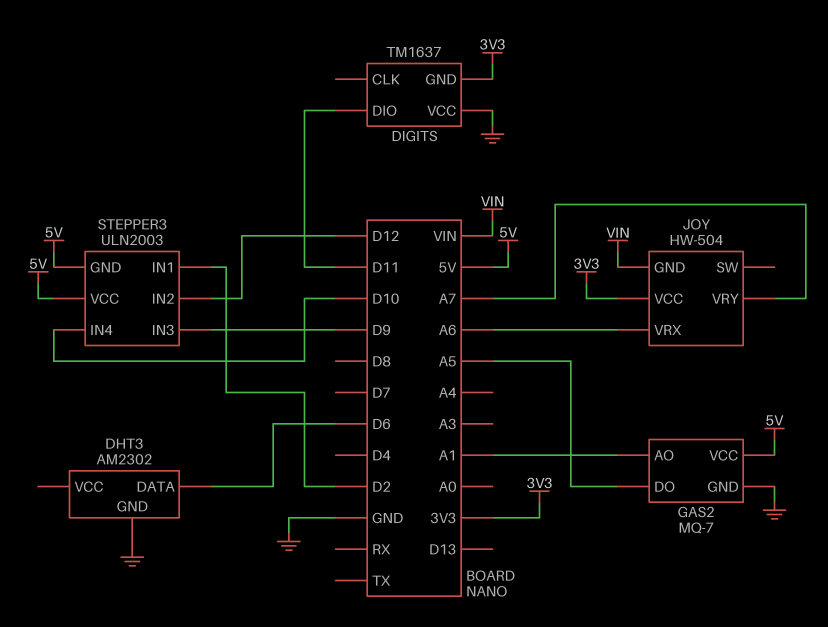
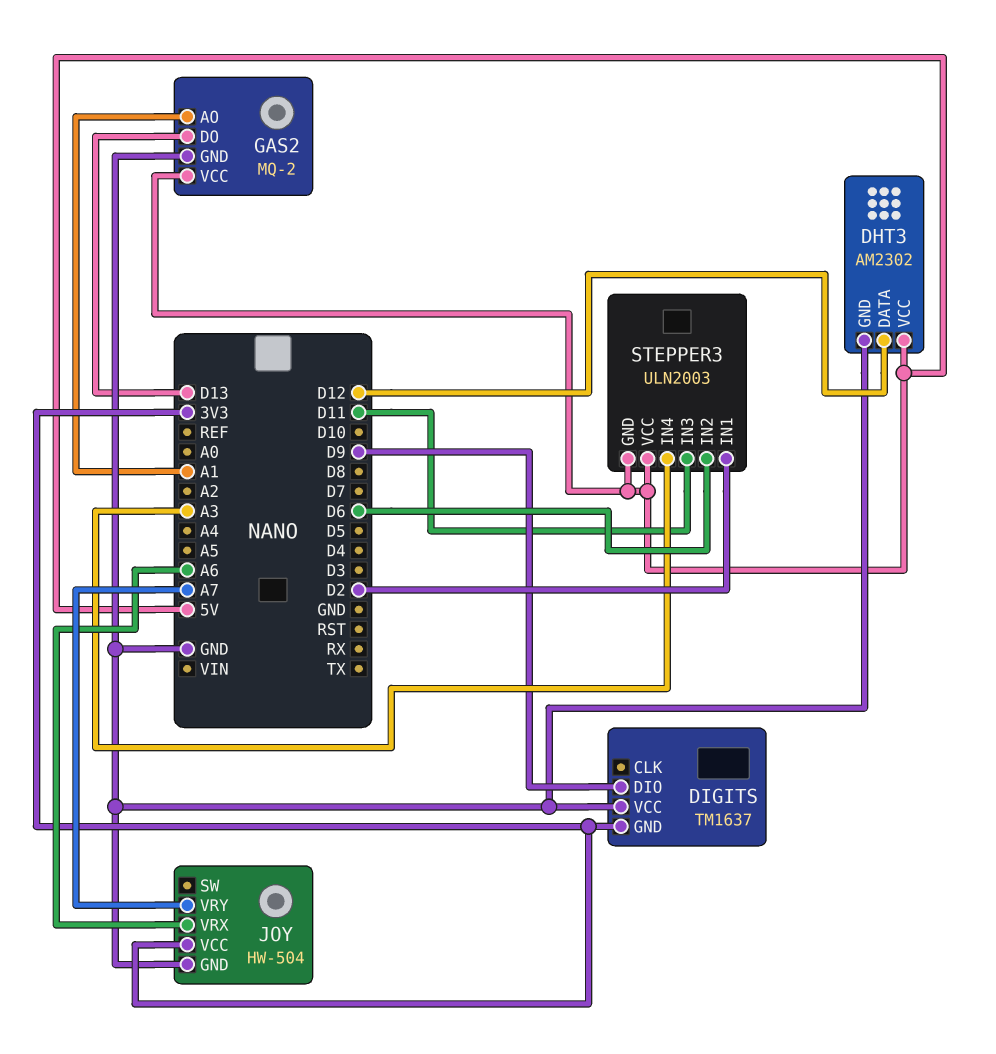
DHT3 pin DATA: D6 -> D12
DHT3 pin VCC: none -> 5V
DIGITS pin DIO: D11 -> D9
GAS2: MQ-7 -> MQ-2
GAS2 pin DO: A5 -> D13
JOY pin GND: VIN -> GND
STEPPER3 pin IN2: D12 -> D6
STEPPER3 pin IN3: D9 -> D11
STEPPER3 pin IN4: D10 -> A3

